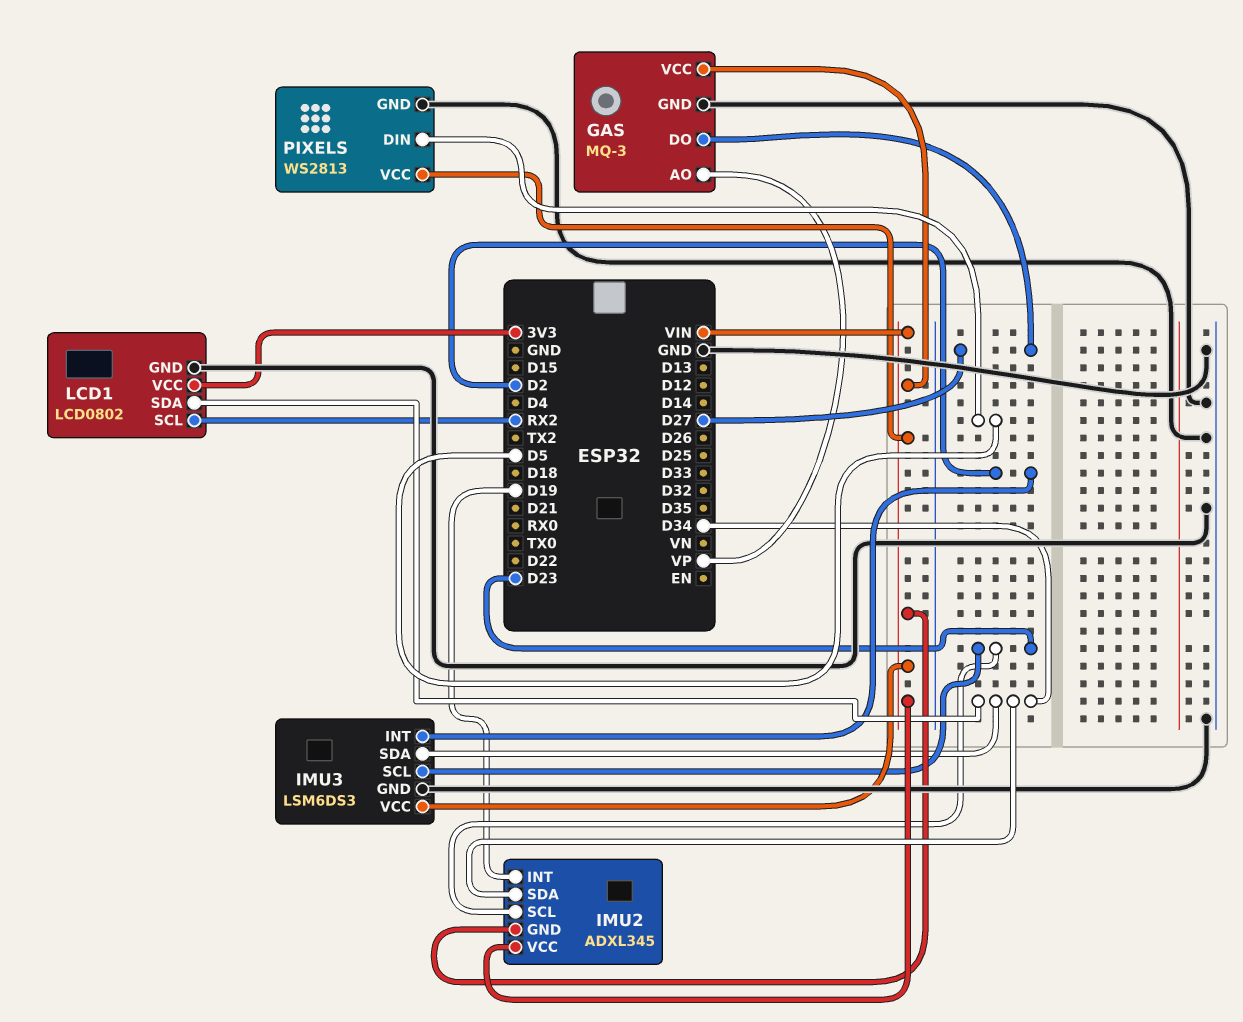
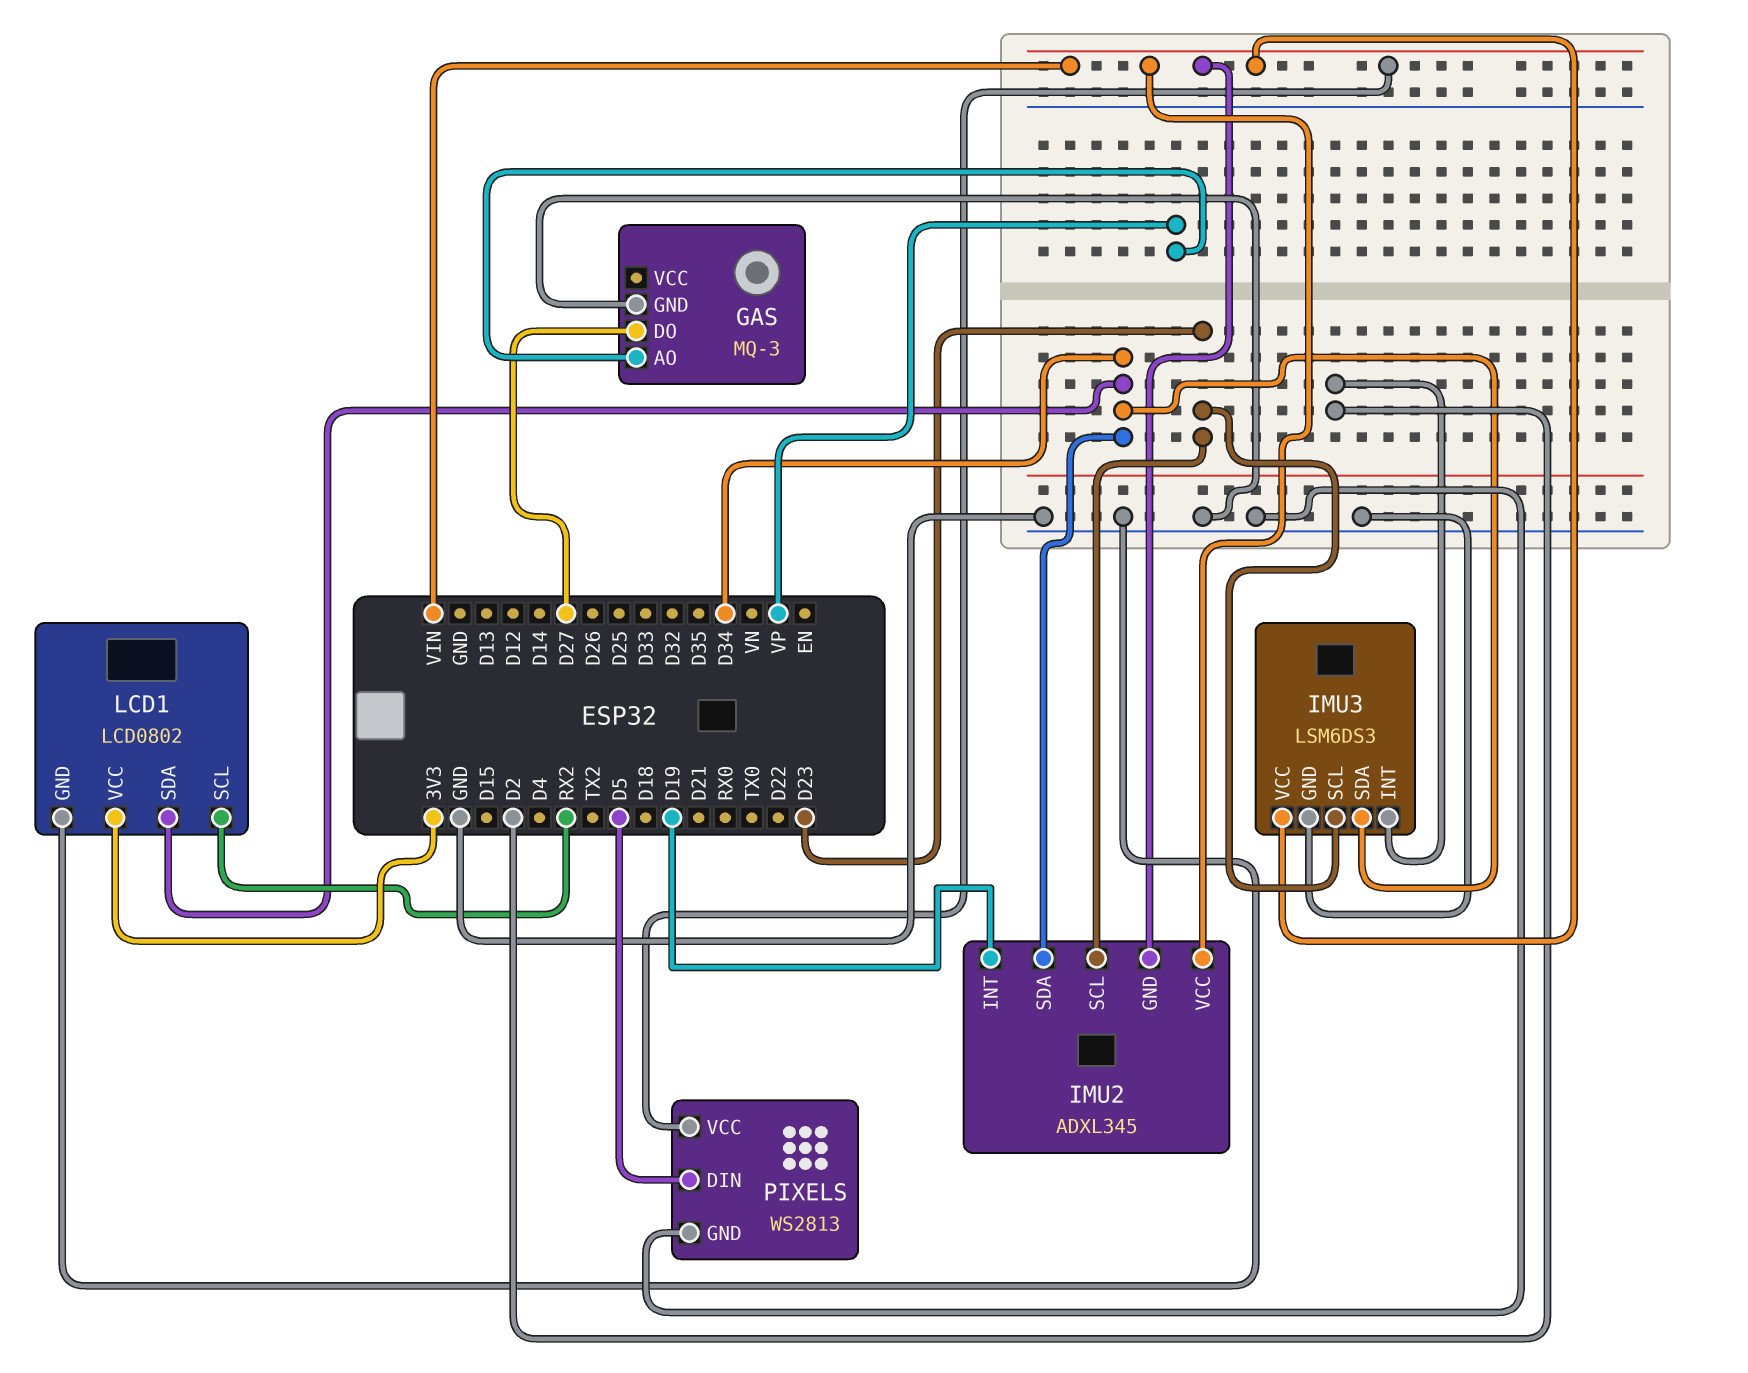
GAS pin VCC: VIN -> none

